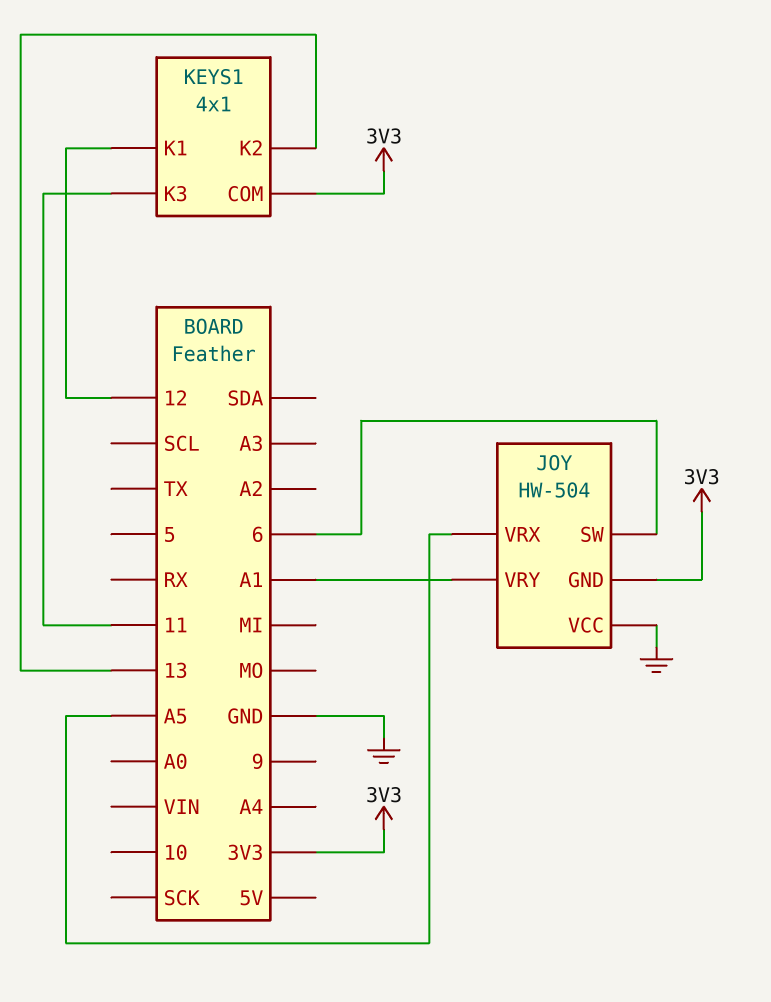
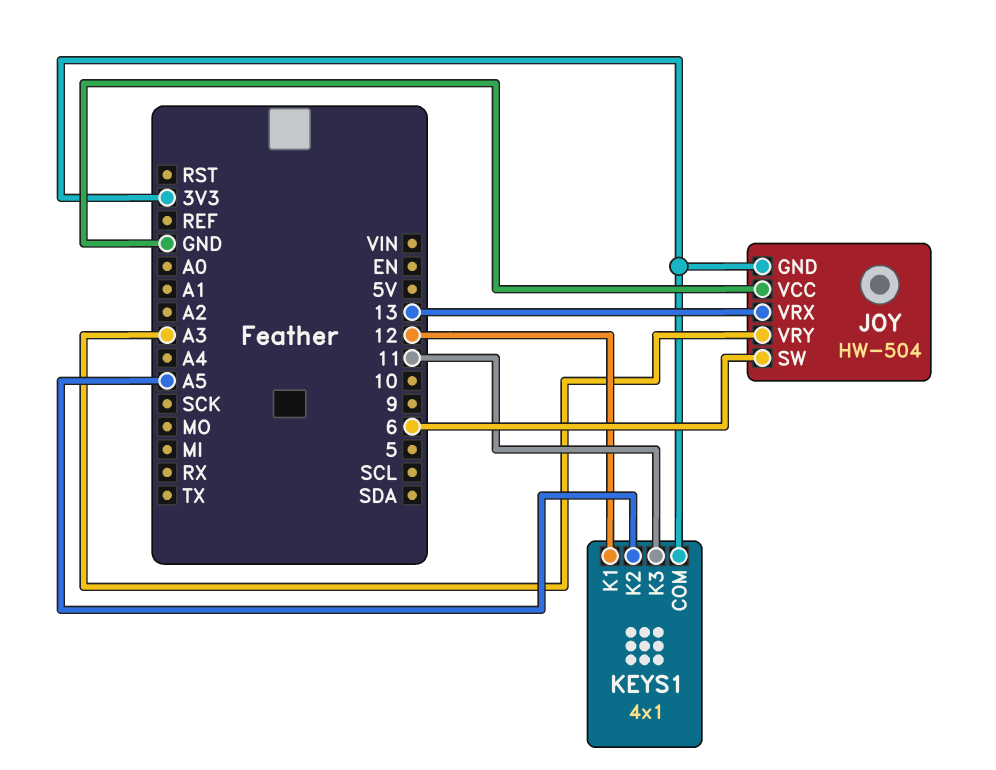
JOY pin VRX: A5 -> 13
JOY pin VRY: A1 -> A3
KEYS1 pin K2: 13 -> A5

